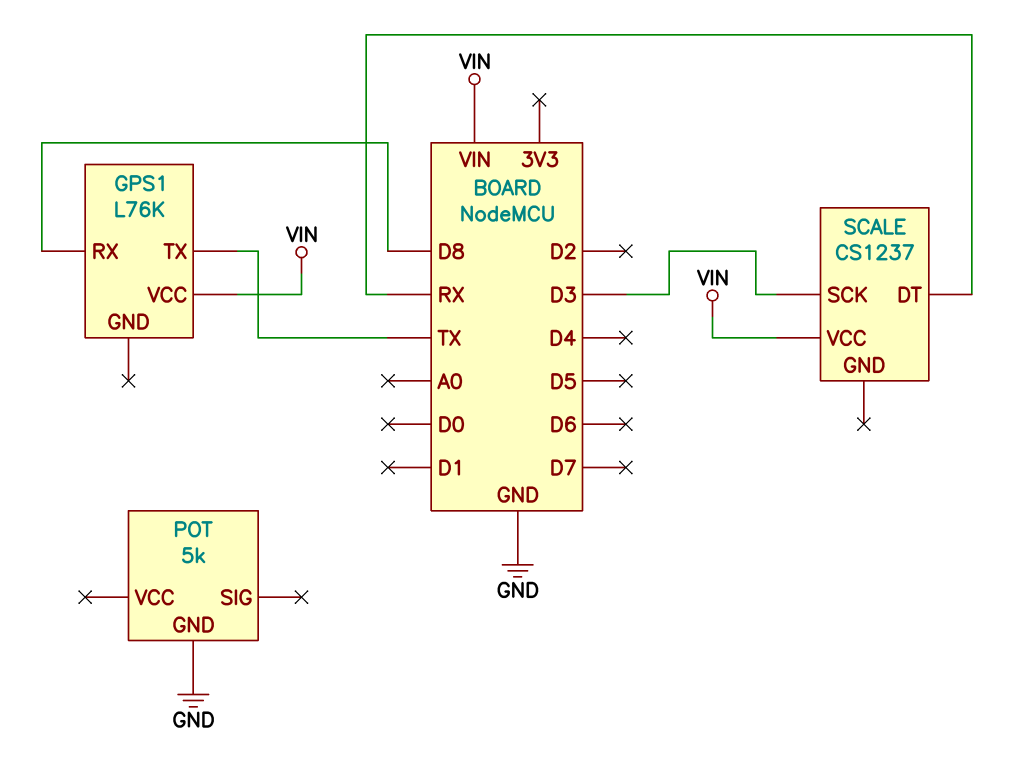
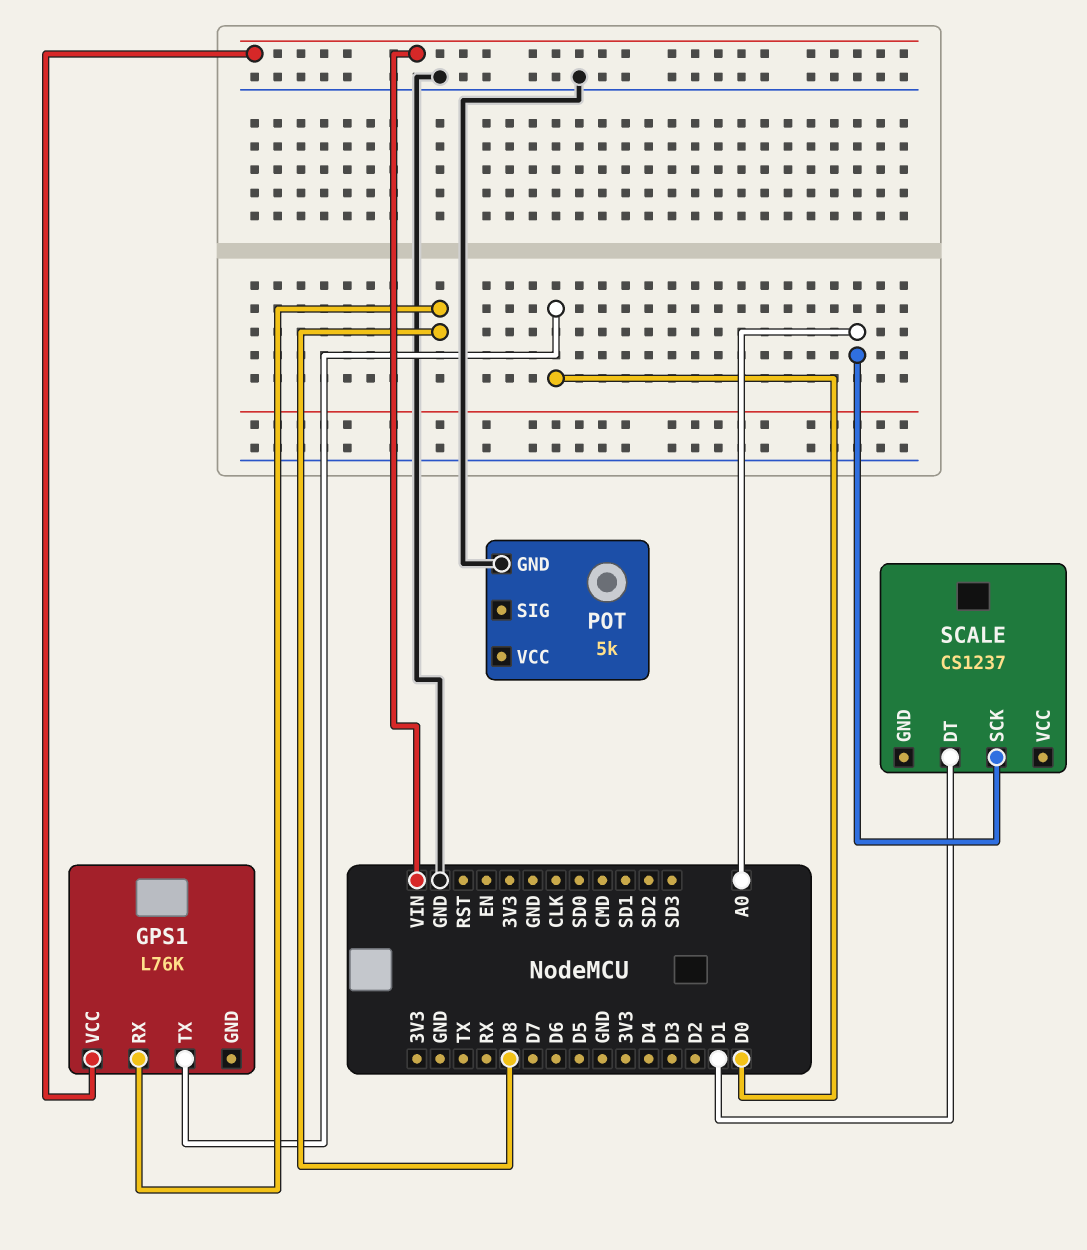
GPS1 pin TX: TX -> D0
SCALE pin DT: RX -> D1
SCALE pin SCK: D3 -> A0
SCALE pin VCC: VIN -> none

